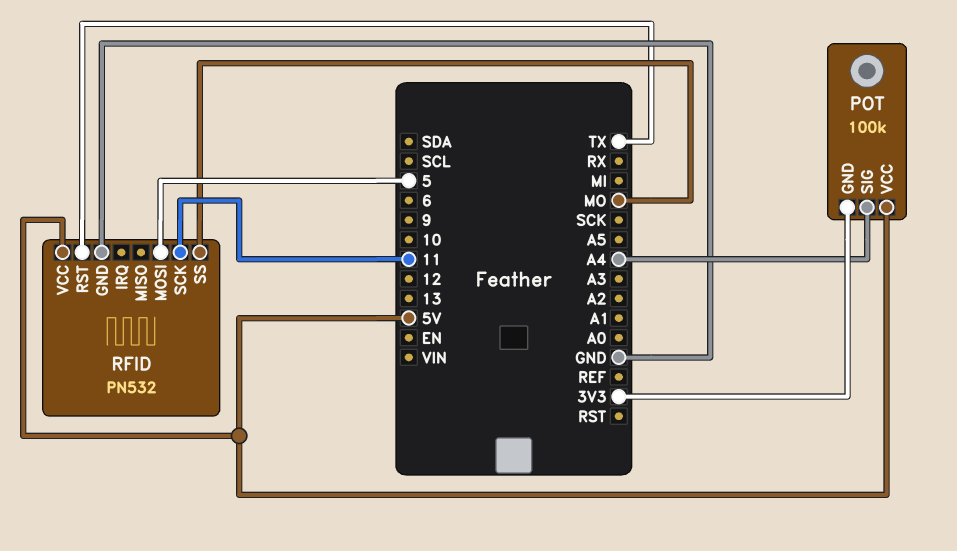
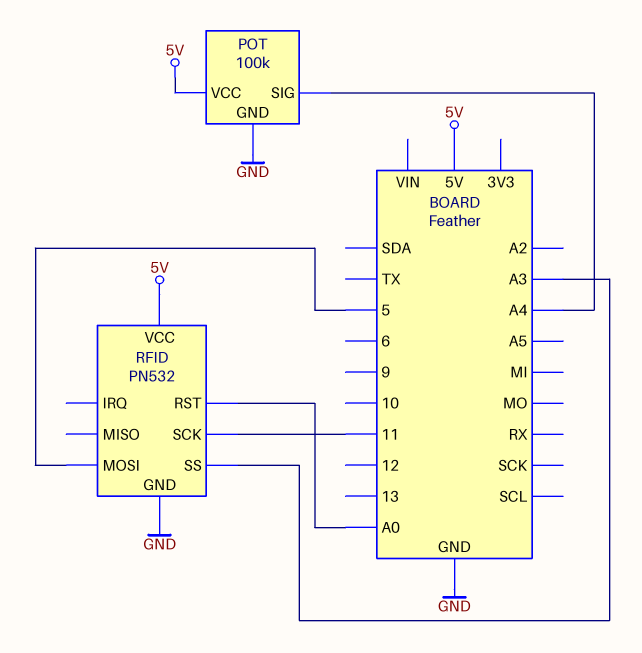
POT pin GND: 3V3 -> GND
RFID pin RST: TX -> A0
RFID pin SS: MO -> A3

